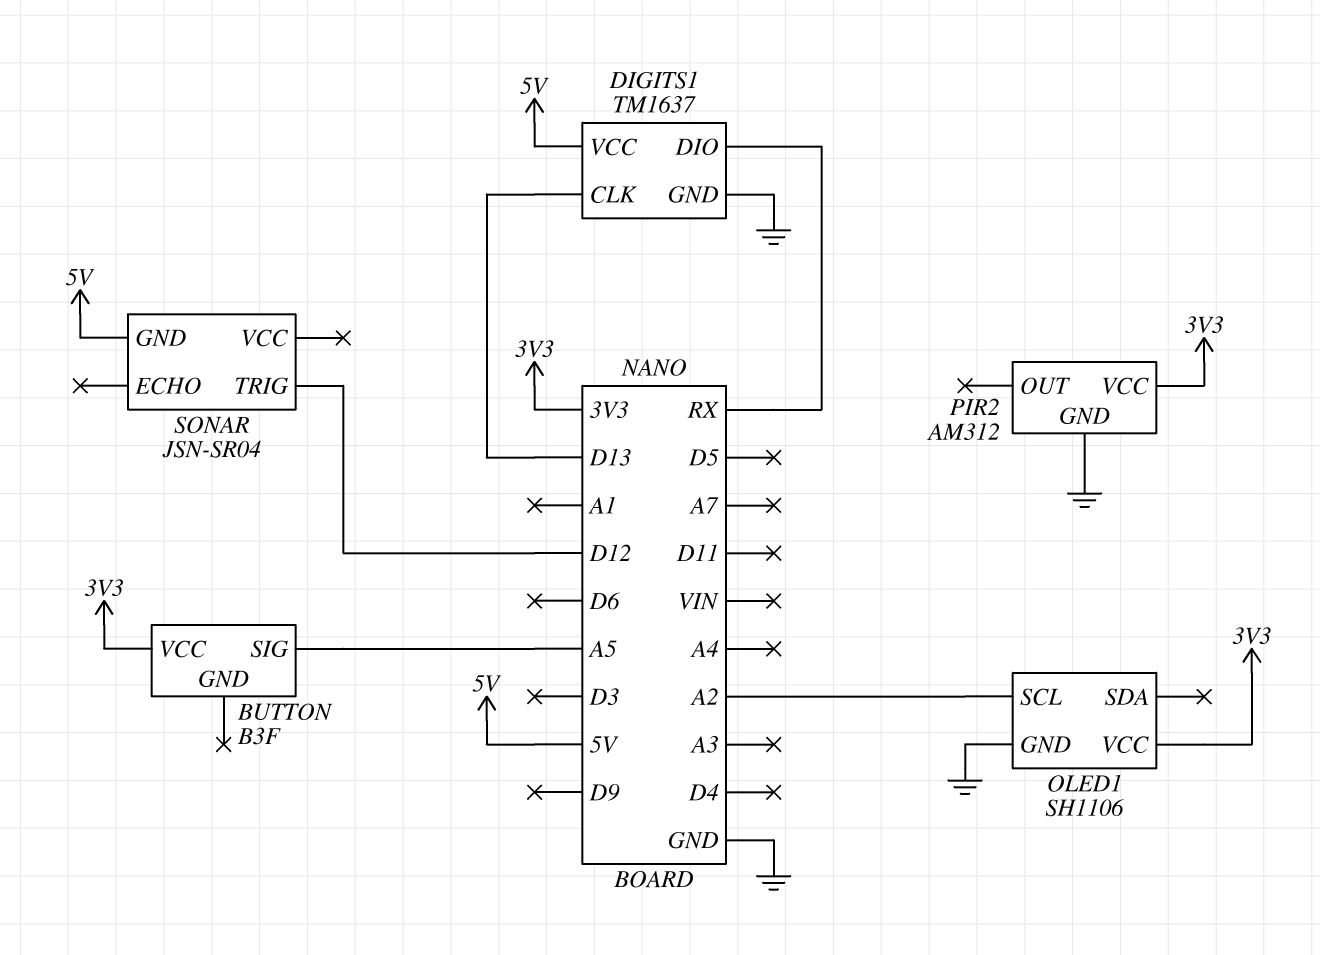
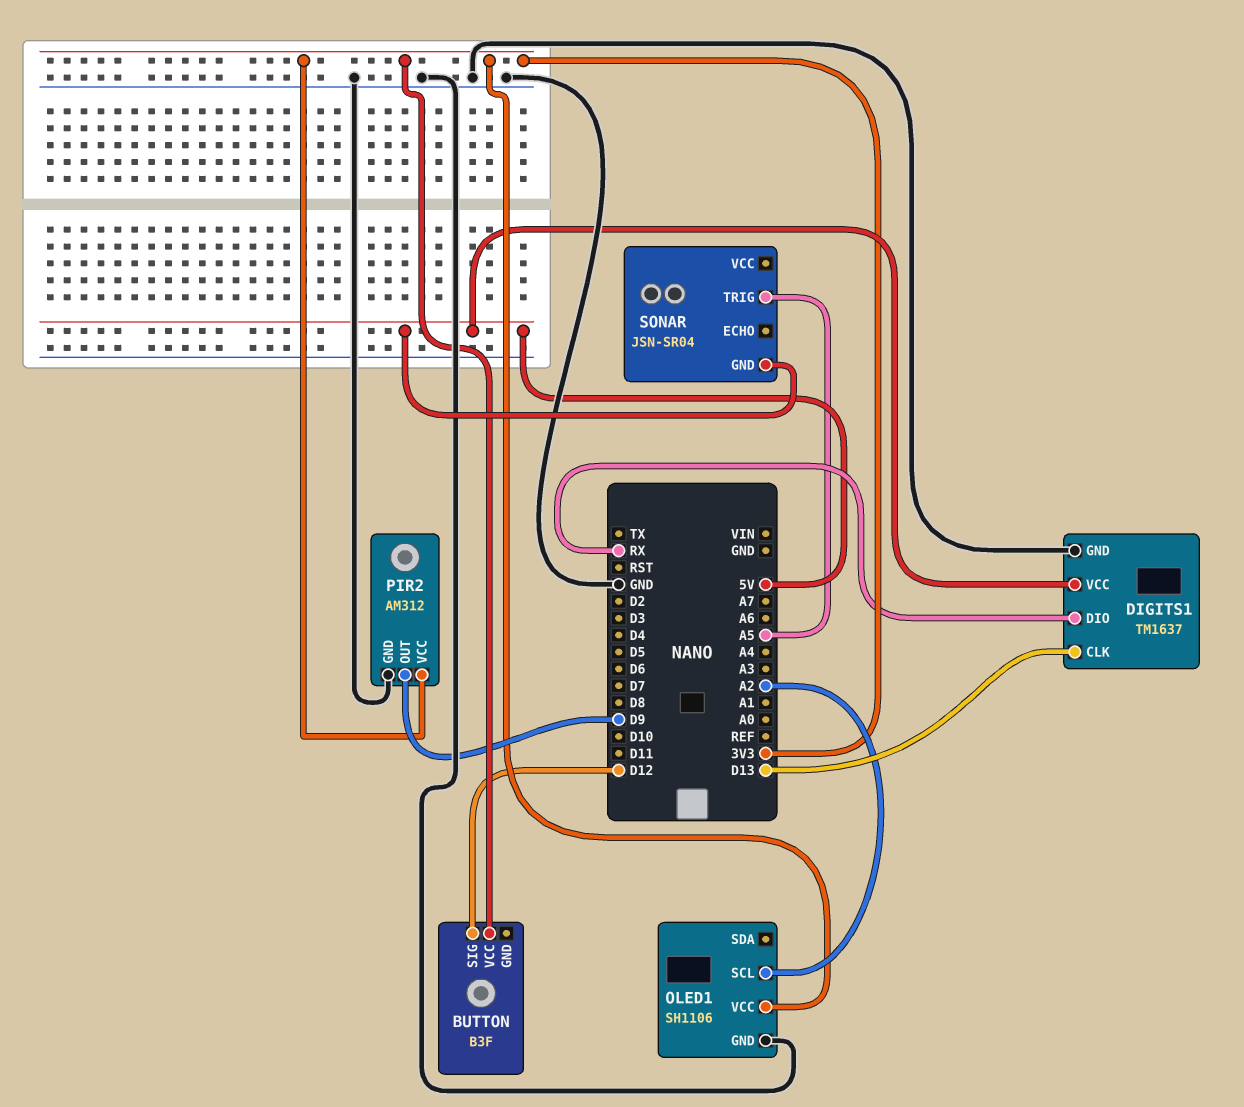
BUTTON pin SIG: A5 -> D12
PIR2 pin OUT: none -> D9
SONAR pin TRIG: D12 -> A5

